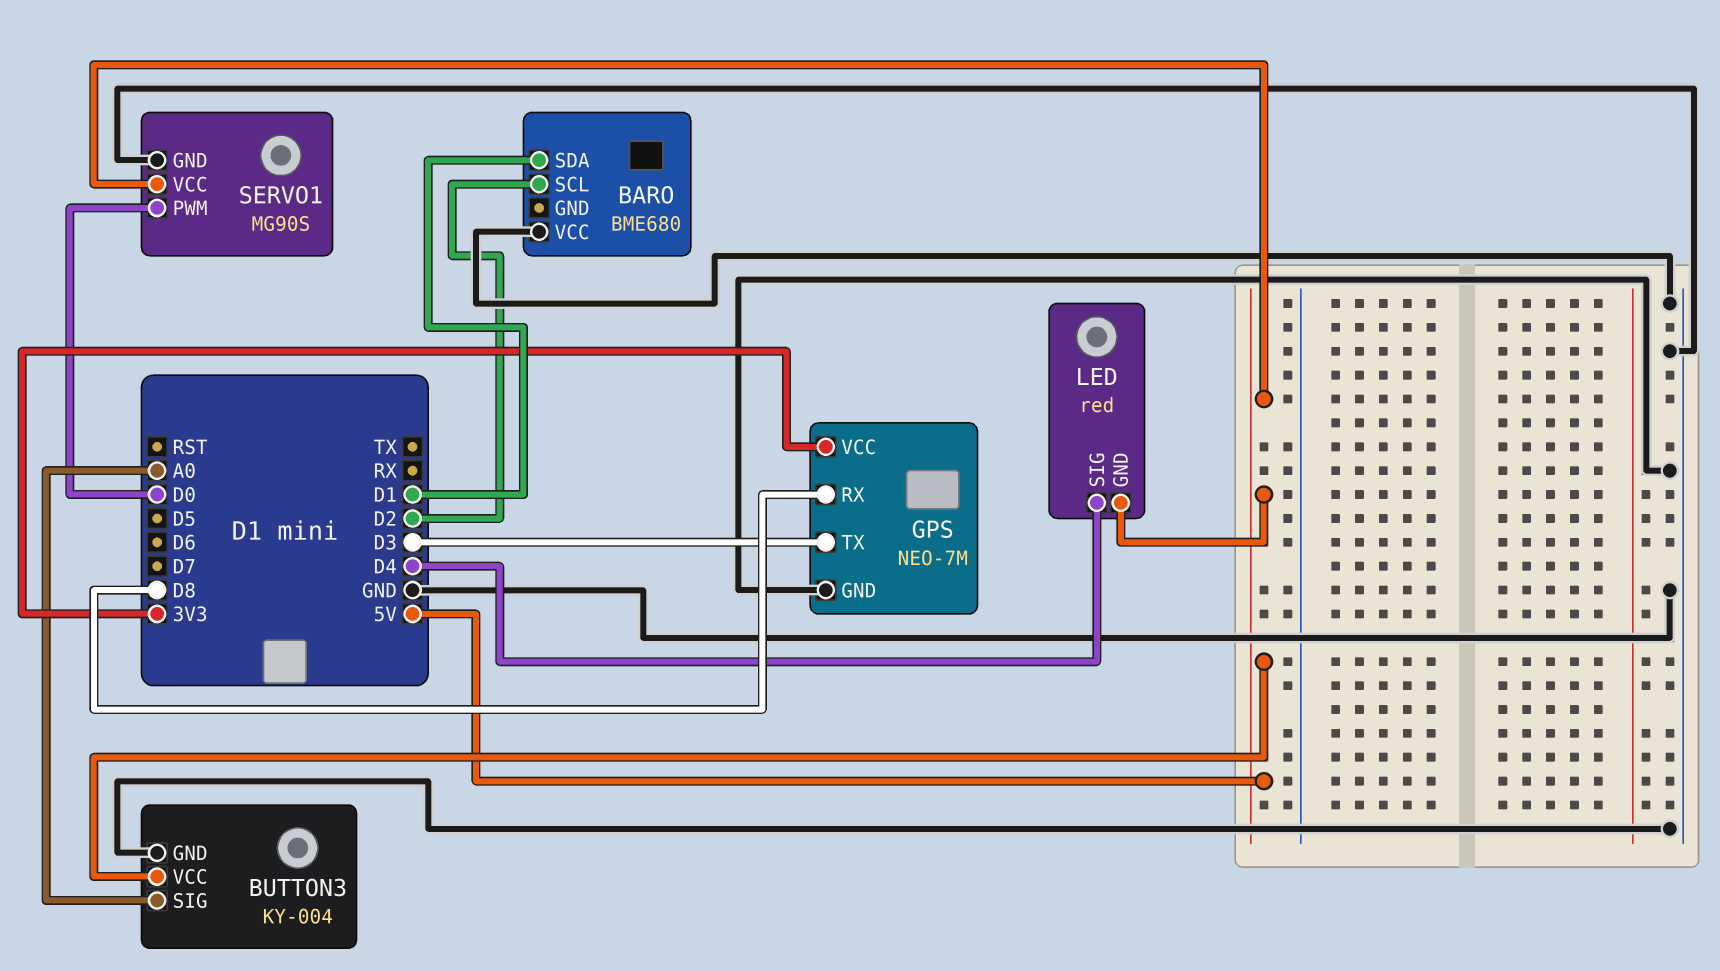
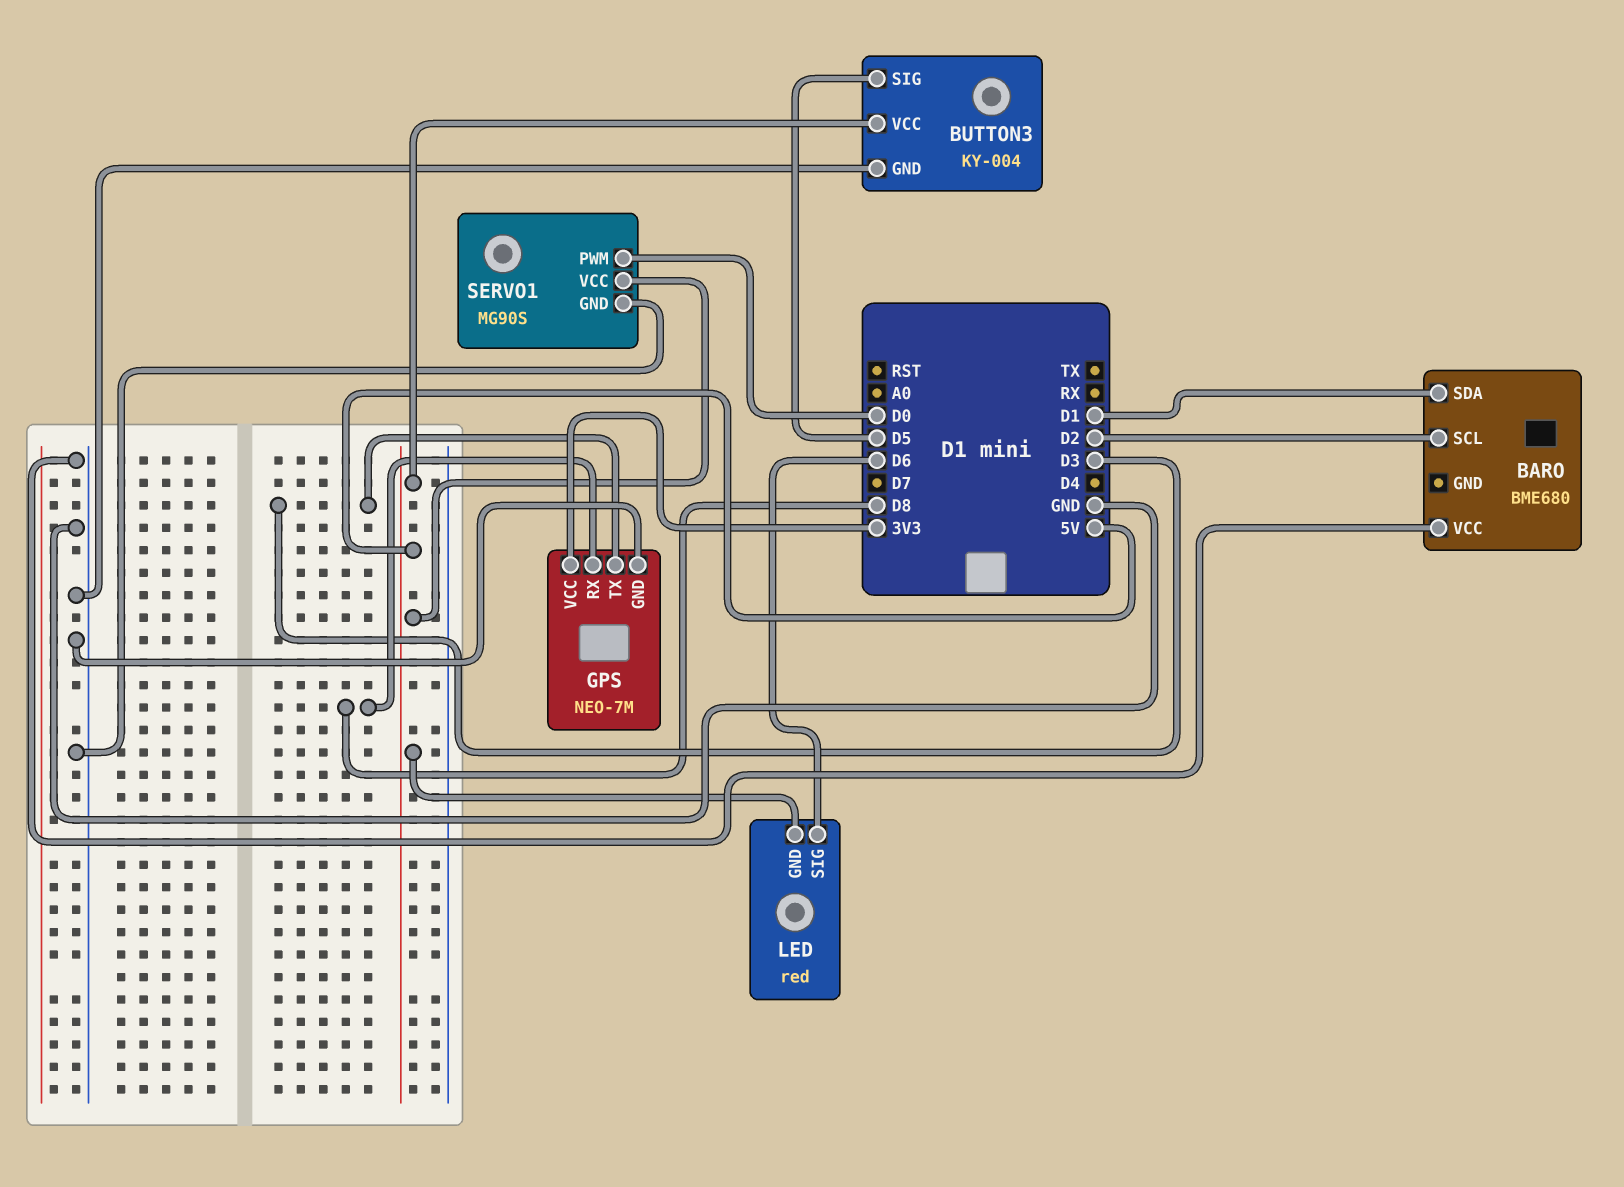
BUTTON3 pin SIG: A0 -> D5
LED pin SIG: D4 -> D6

